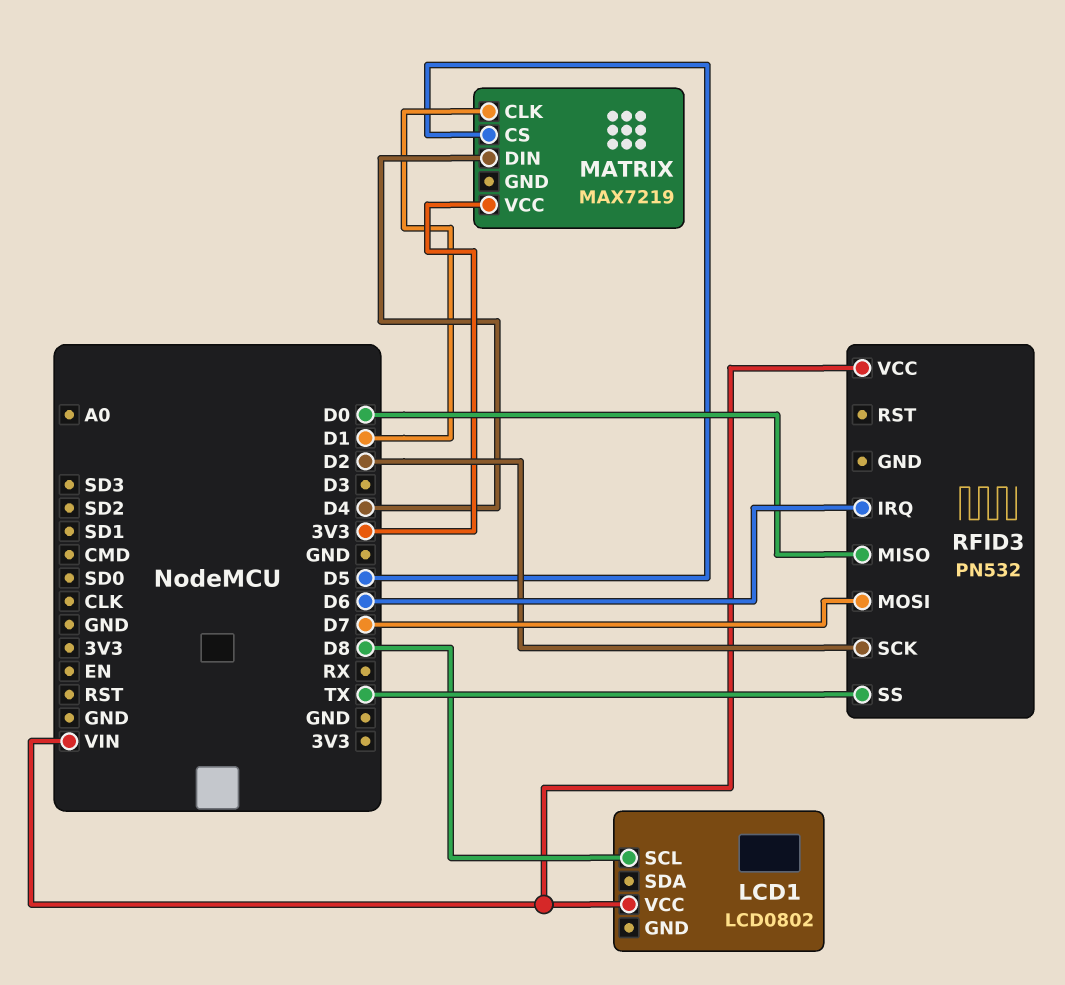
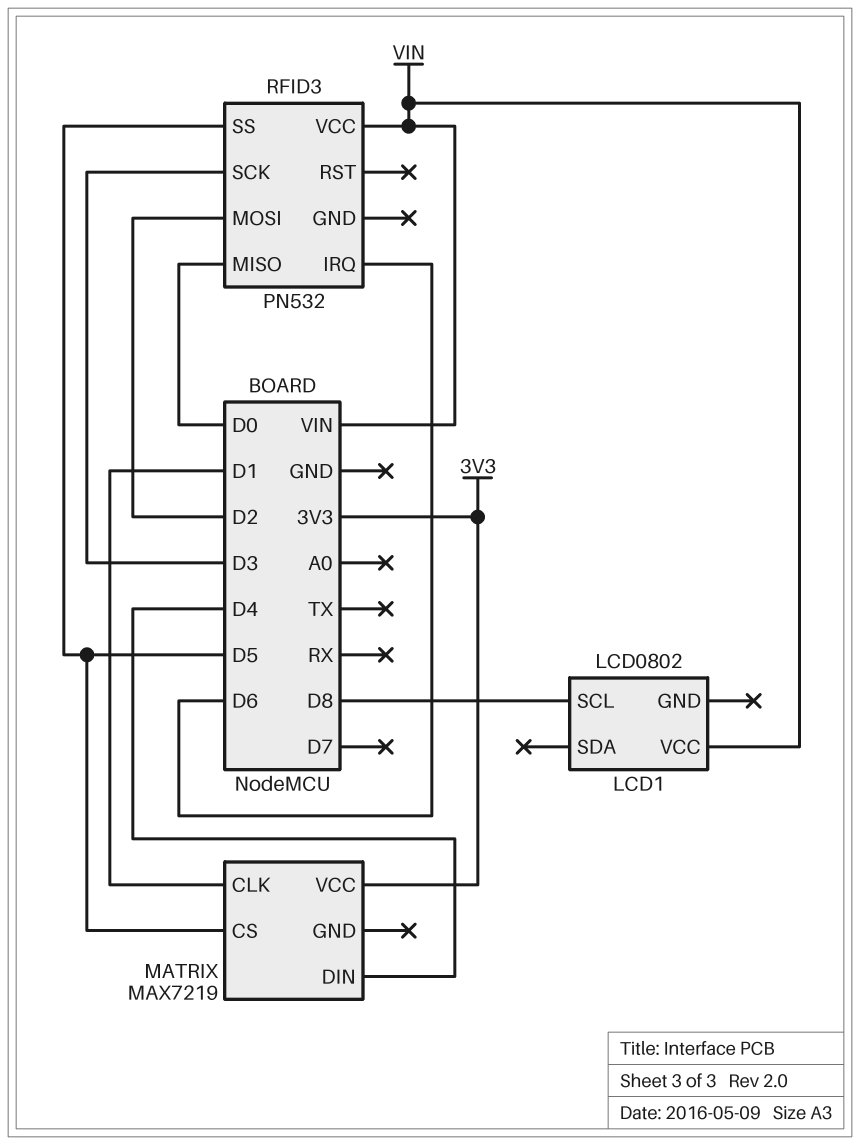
RFID3 pin MOSI: D7 -> D2
RFID3 pin SCK: D2 -> D3
RFID3 pin SS: TX -> D5

